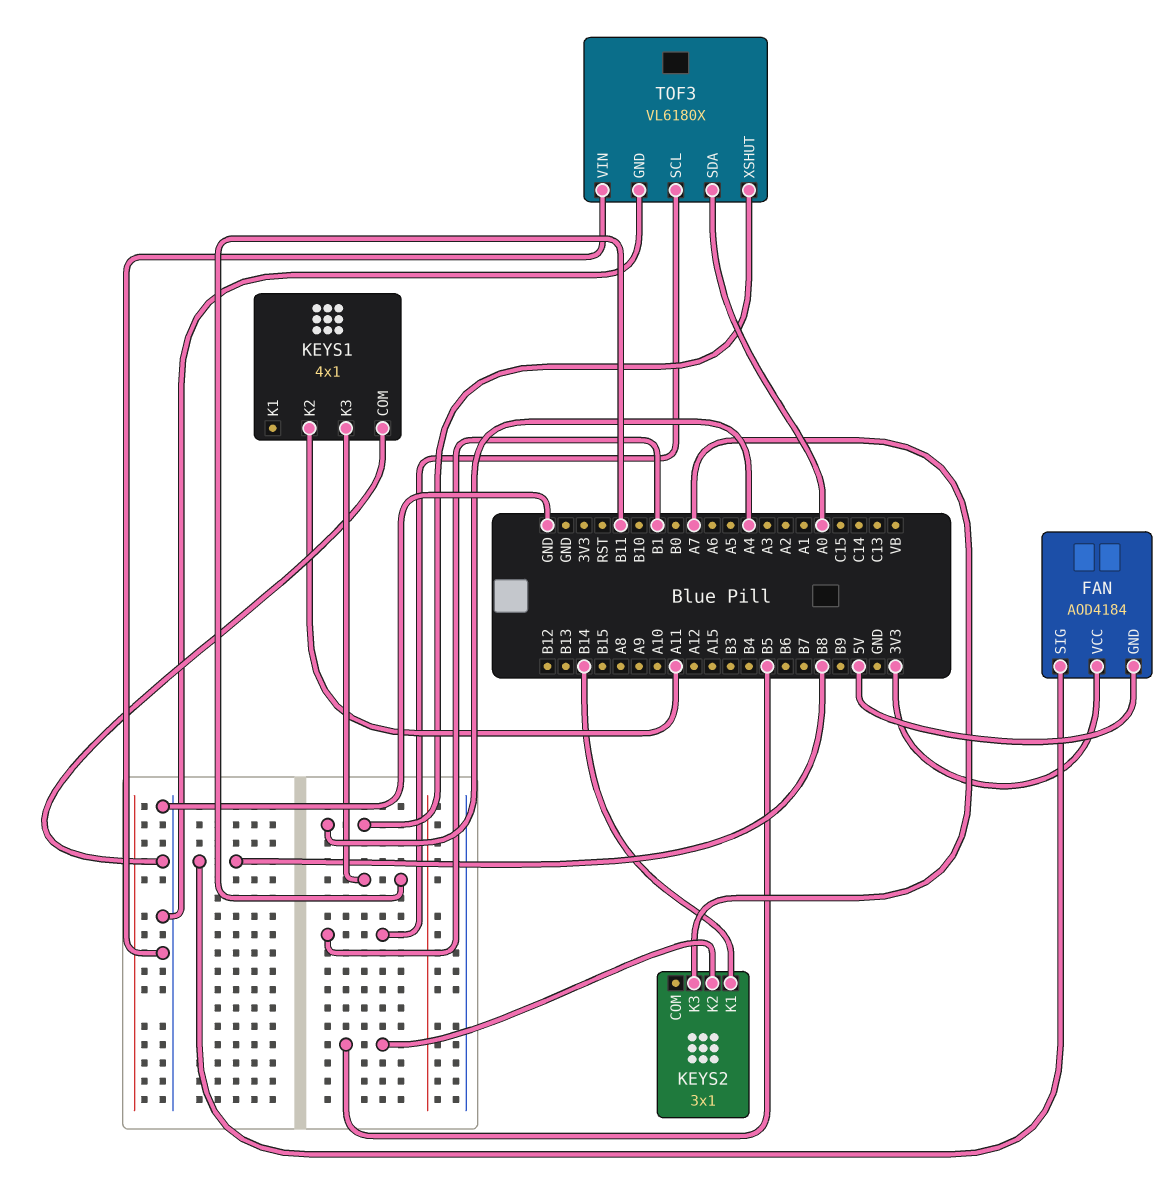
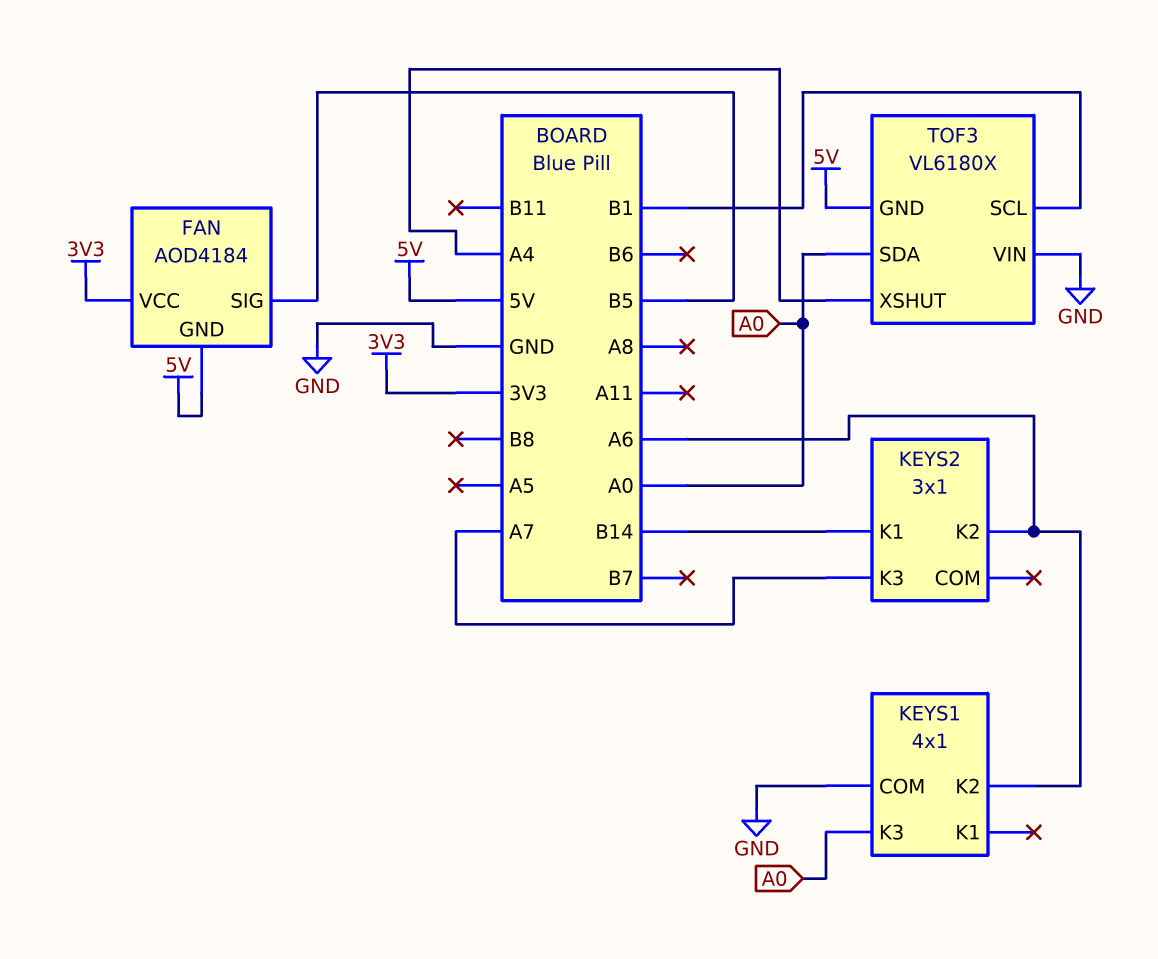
FAN pin SIG: B8 -> B5
KEYS1 pin K2: A11 -> A6
KEYS1 pin K3: B11 -> A0
KEYS2 pin K2: B5 -> A6
TOF3 pin GND: GND -> 5V

